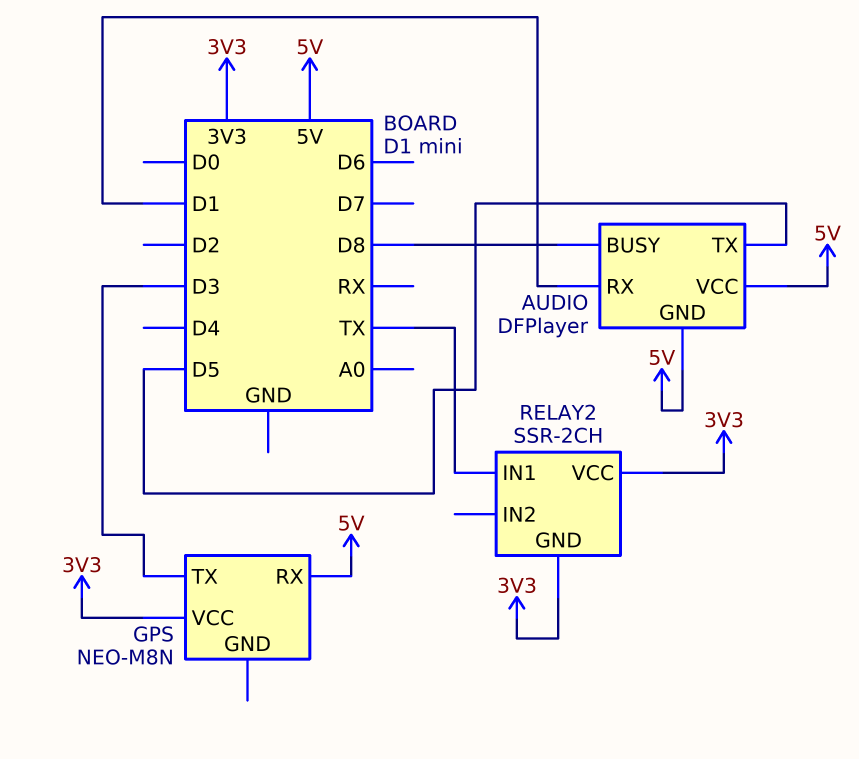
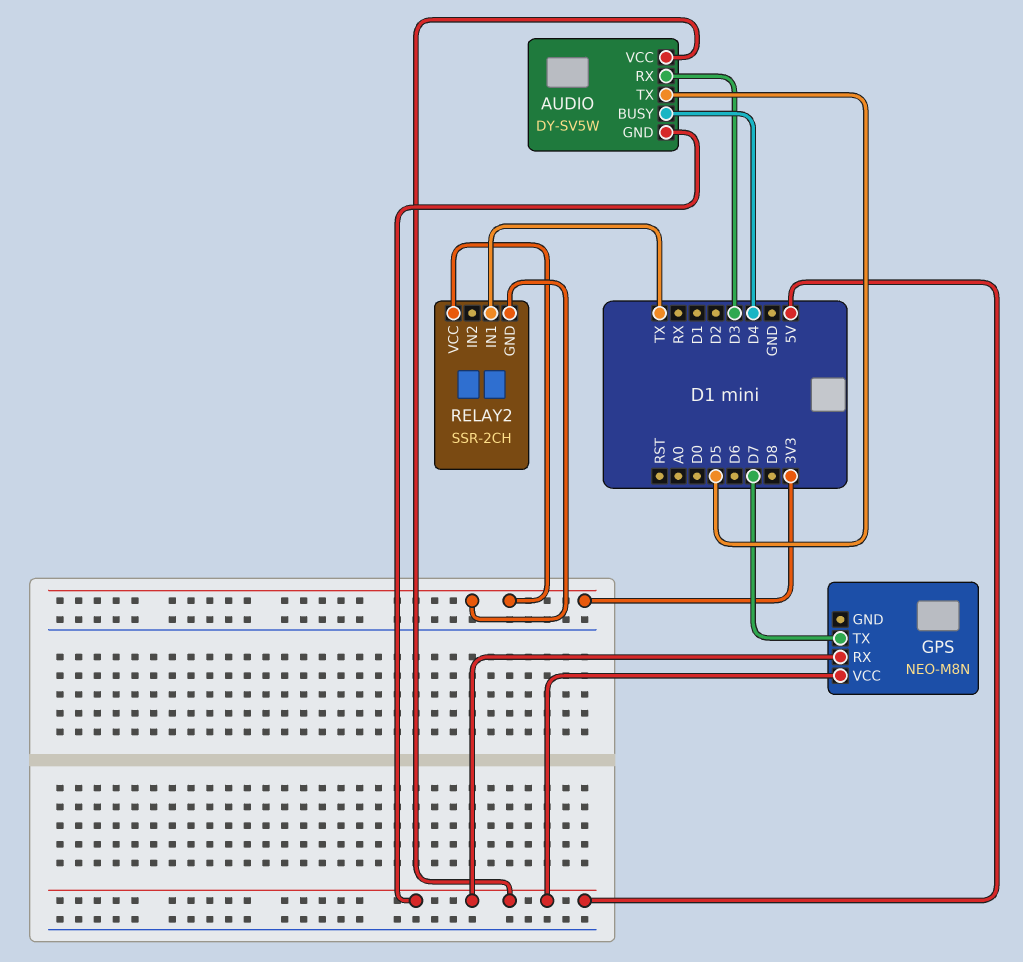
AUDIO: DFPlayer -> DY-SV5W
AUDIO pin BUSY: D8 -> D4
AUDIO pin RX: D1 -> D3
GPS pin TX: D3 -> D7
GPS pin VCC: 3V3 -> 5V

